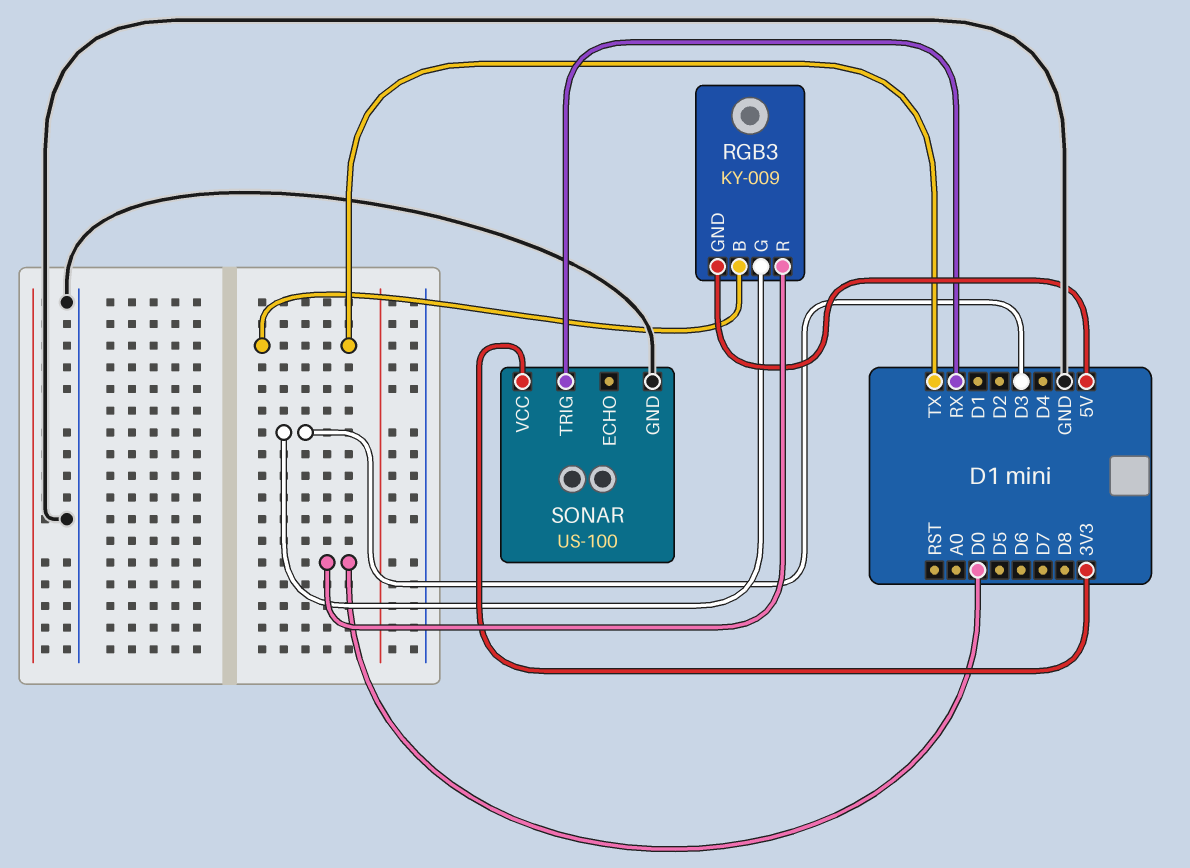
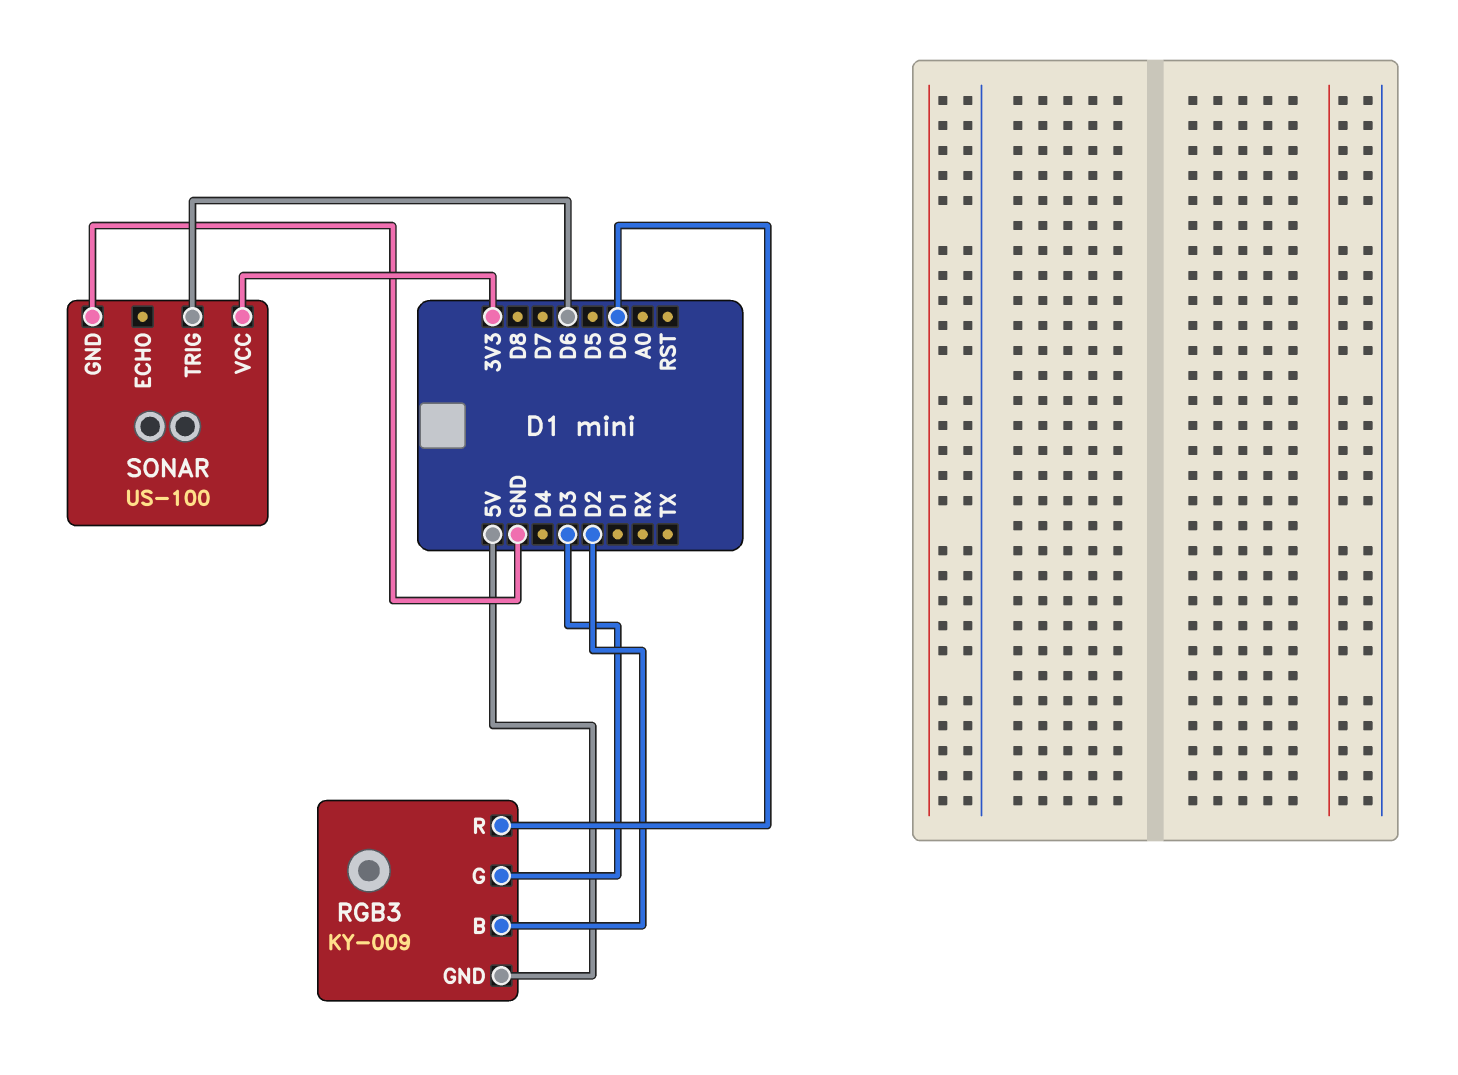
RGB3 pin B: TX -> D2
SONAR pin TRIG: RX -> D6

